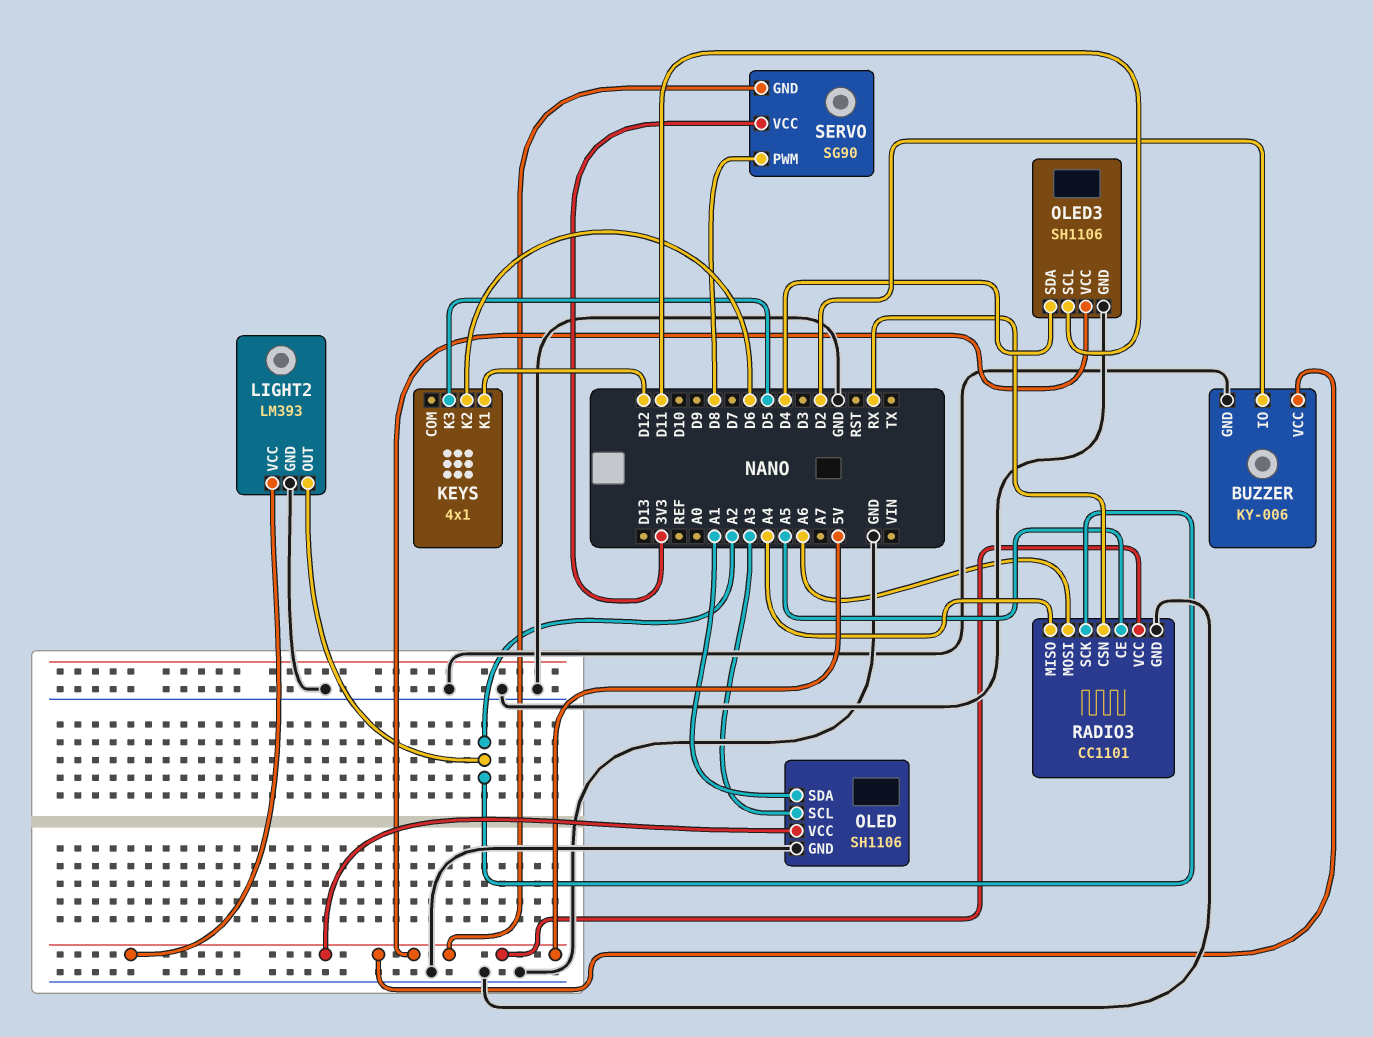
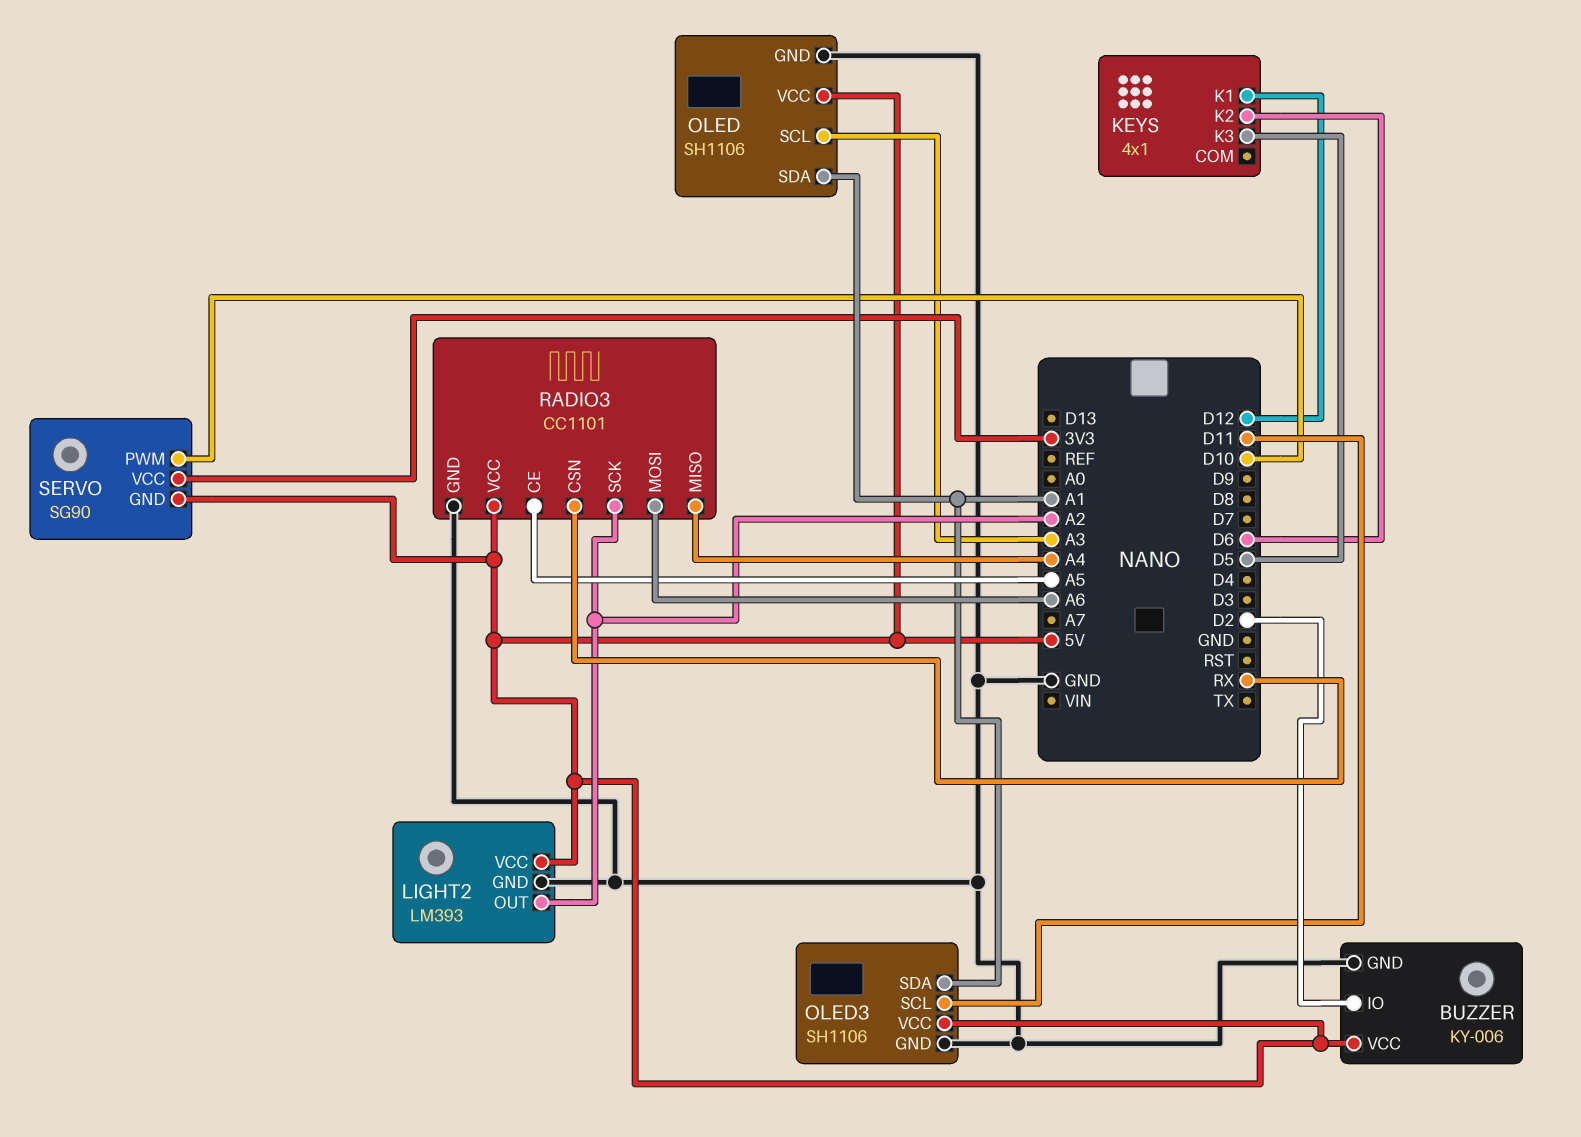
OLED3 pin SDA: D4 -> A1
SERVO pin PWM: D8 -> D10

